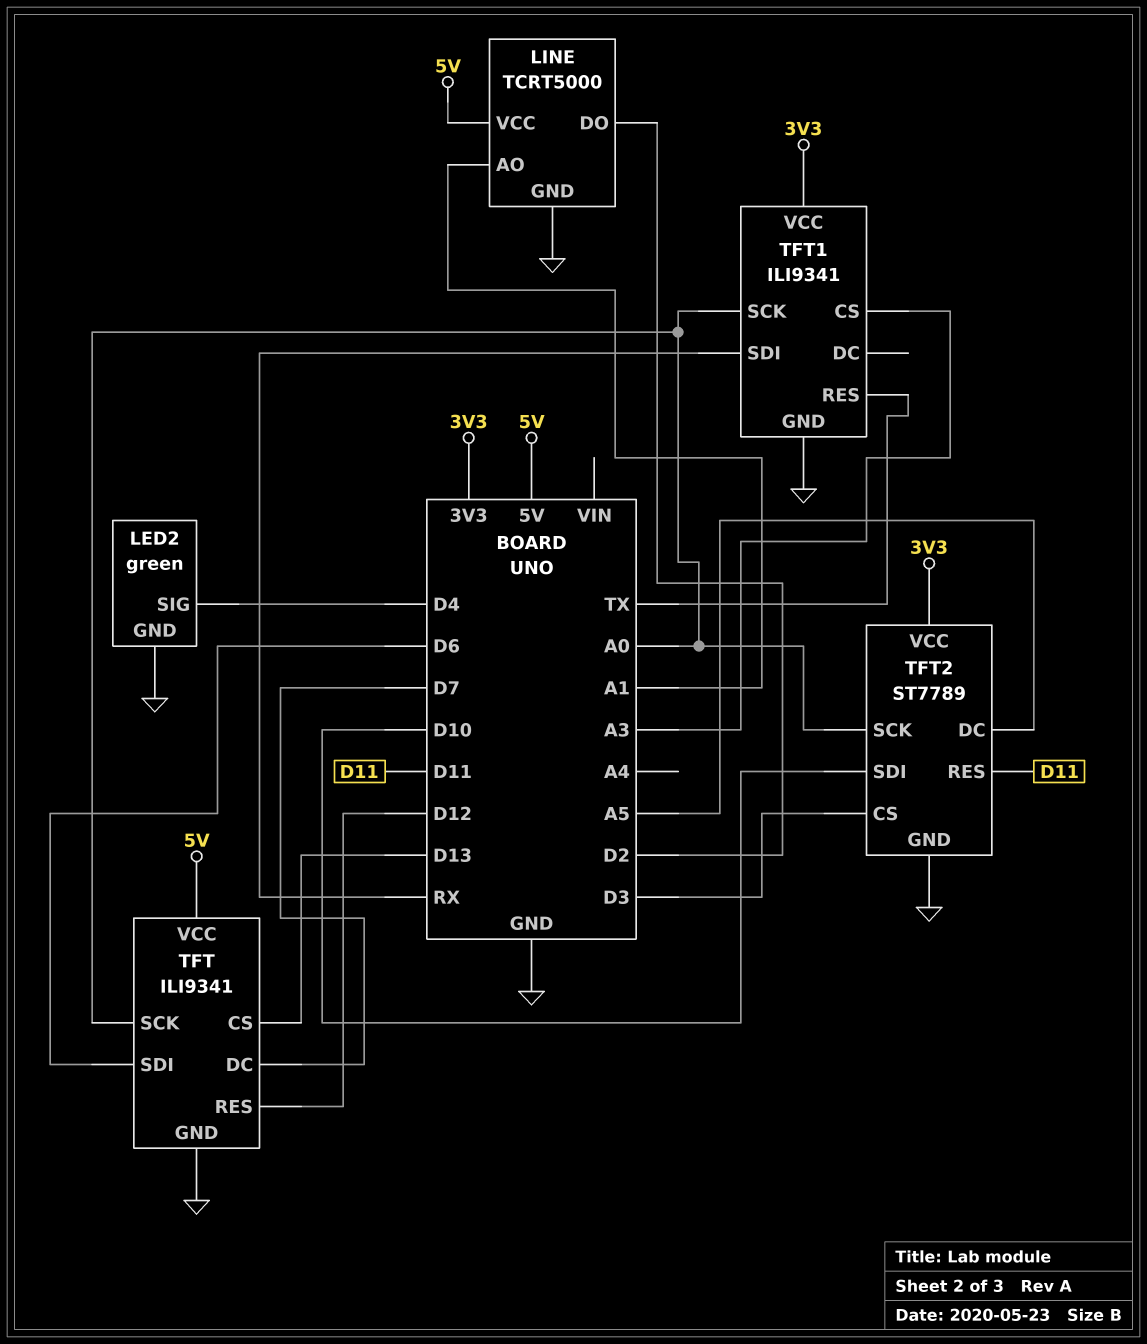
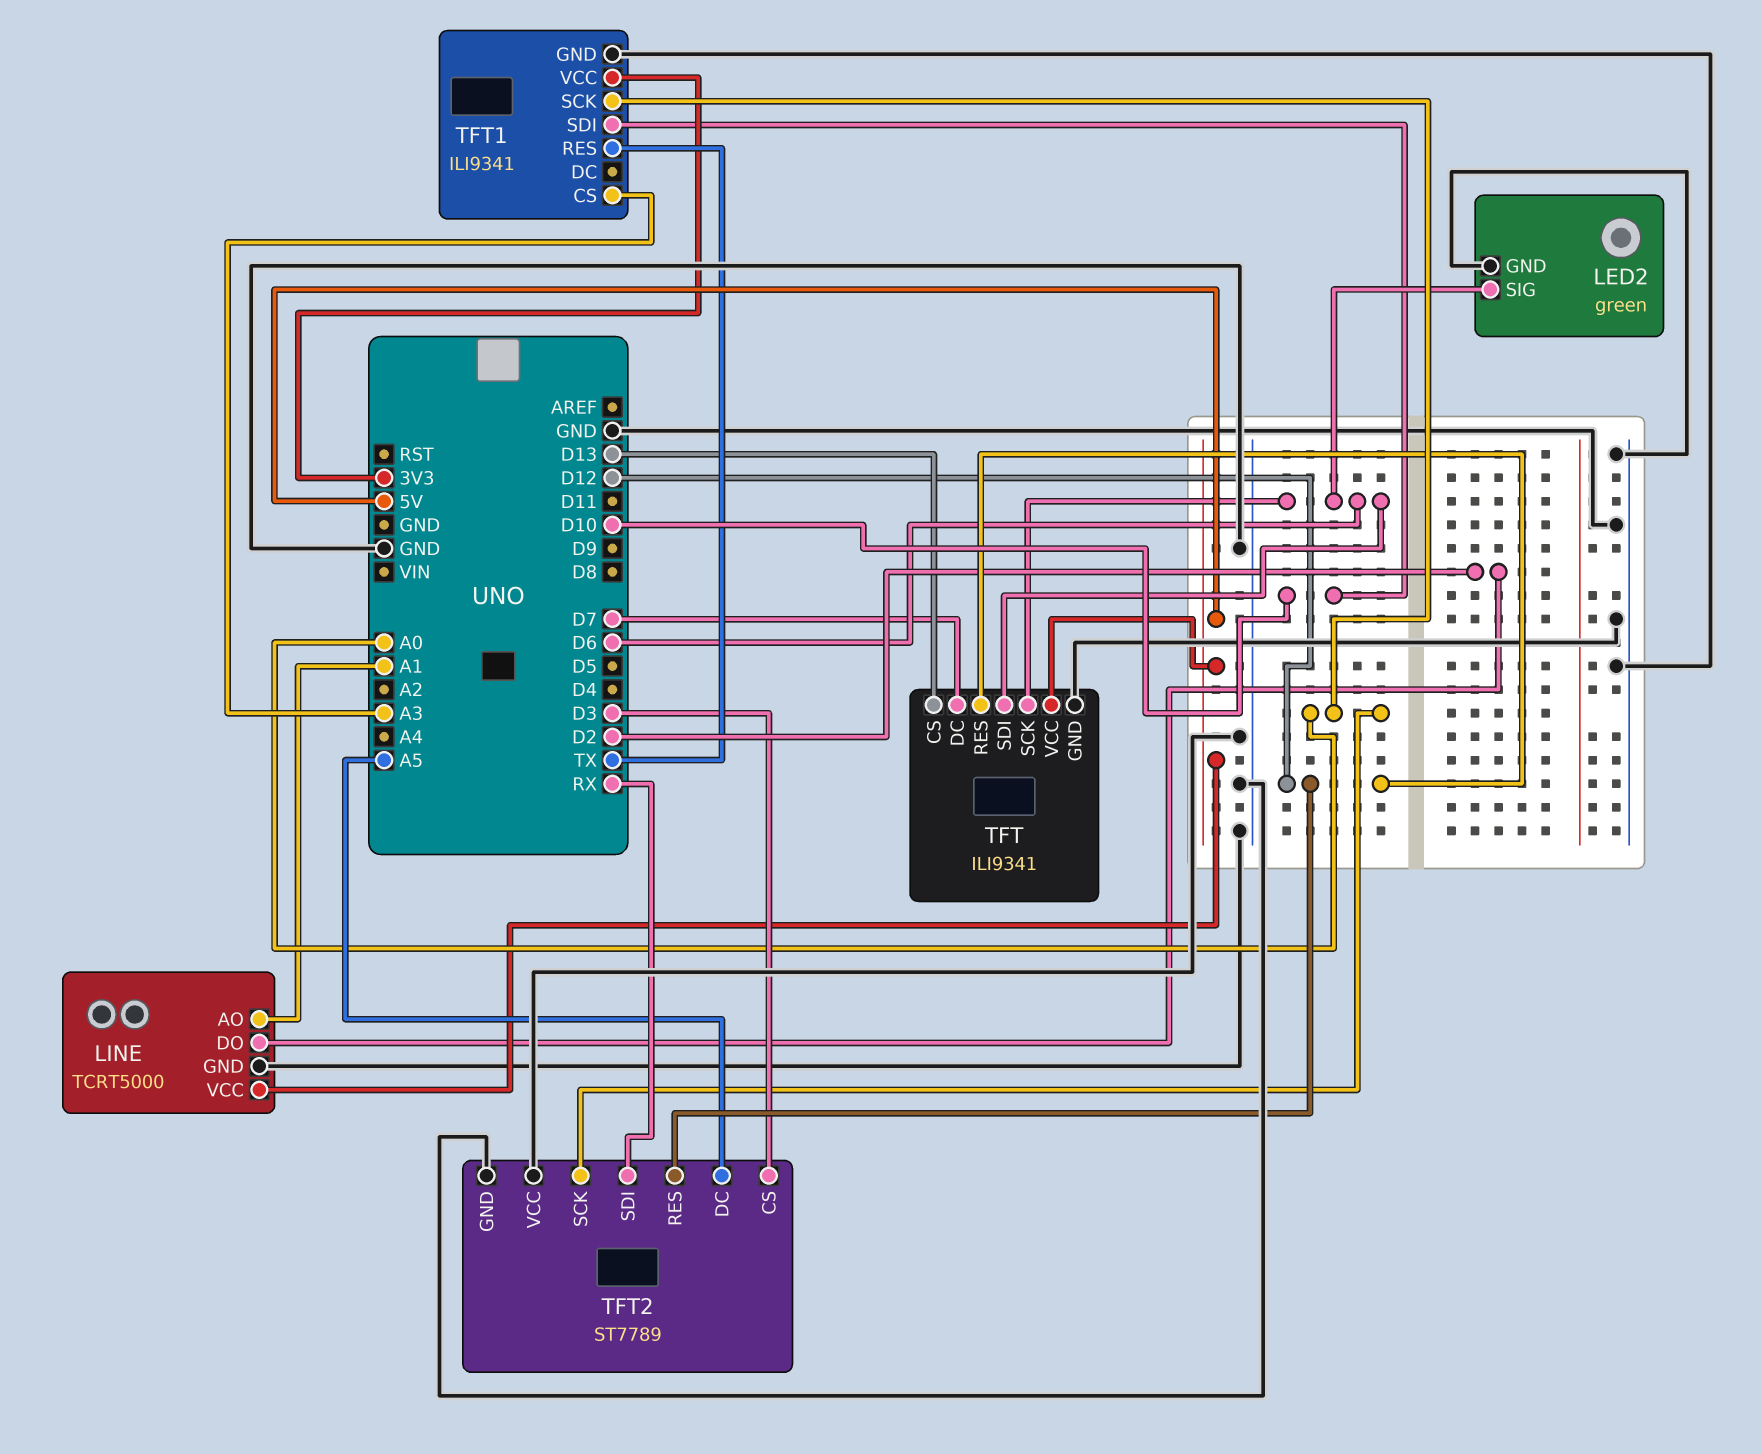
LED2 pin SIG: D4 -> D6
TFT pin SCK: A0 -> D6
TFT1 pin SDI: RX -> D10
TFT2 pin RES: D11 -> D12
TFT2 pin SDI: D10 -> RX
TFT2 pin VCC: 3V3 -> GND

